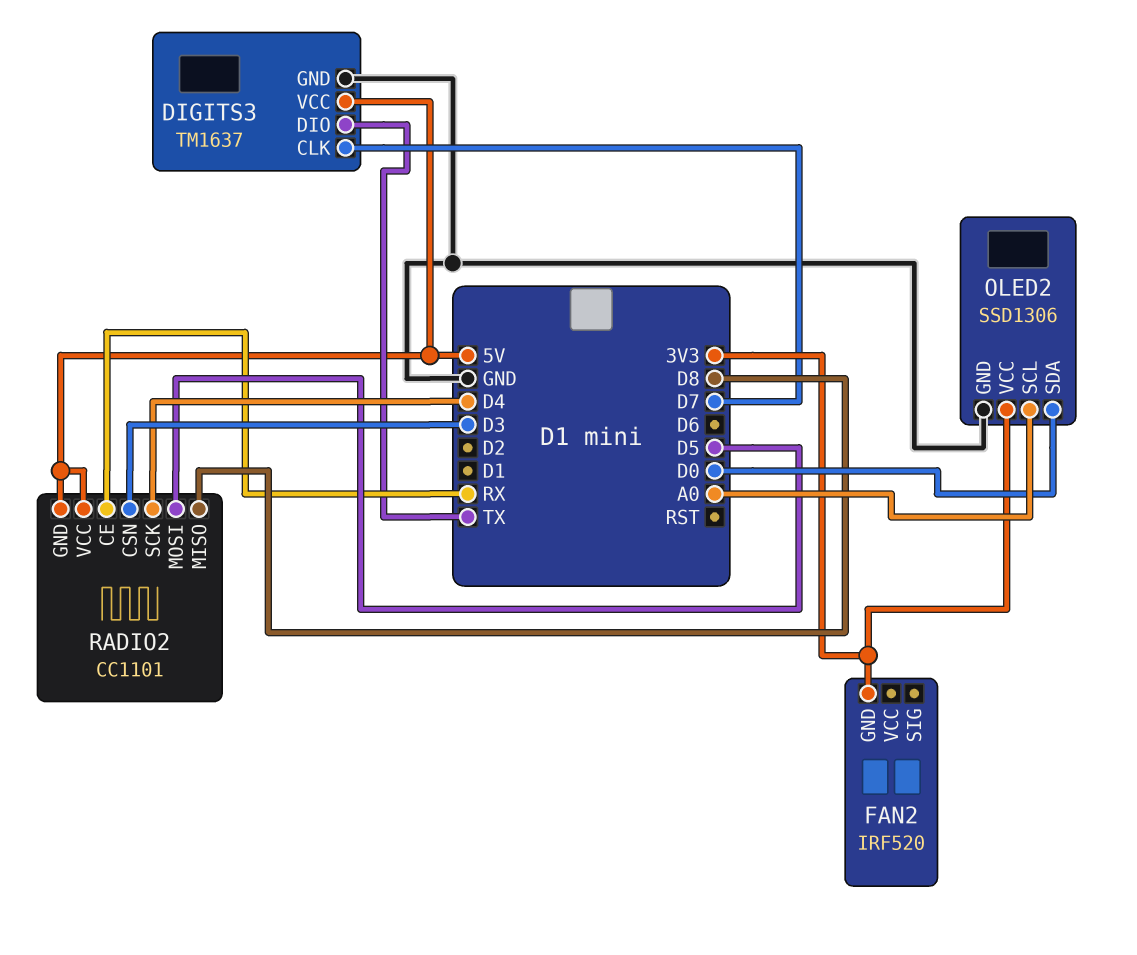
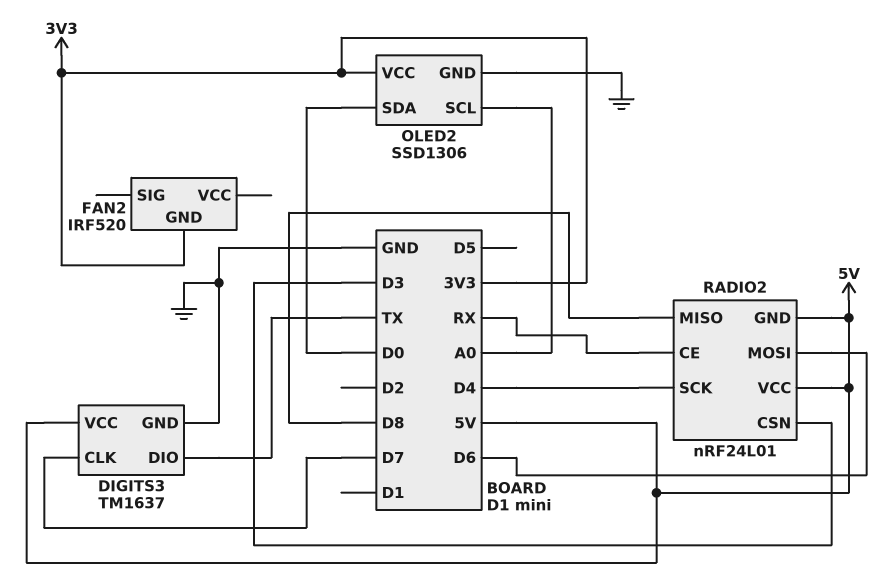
RADIO2: CC1101 -> nRF24L01
RADIO2 pin MOSI: D5 -> D6

